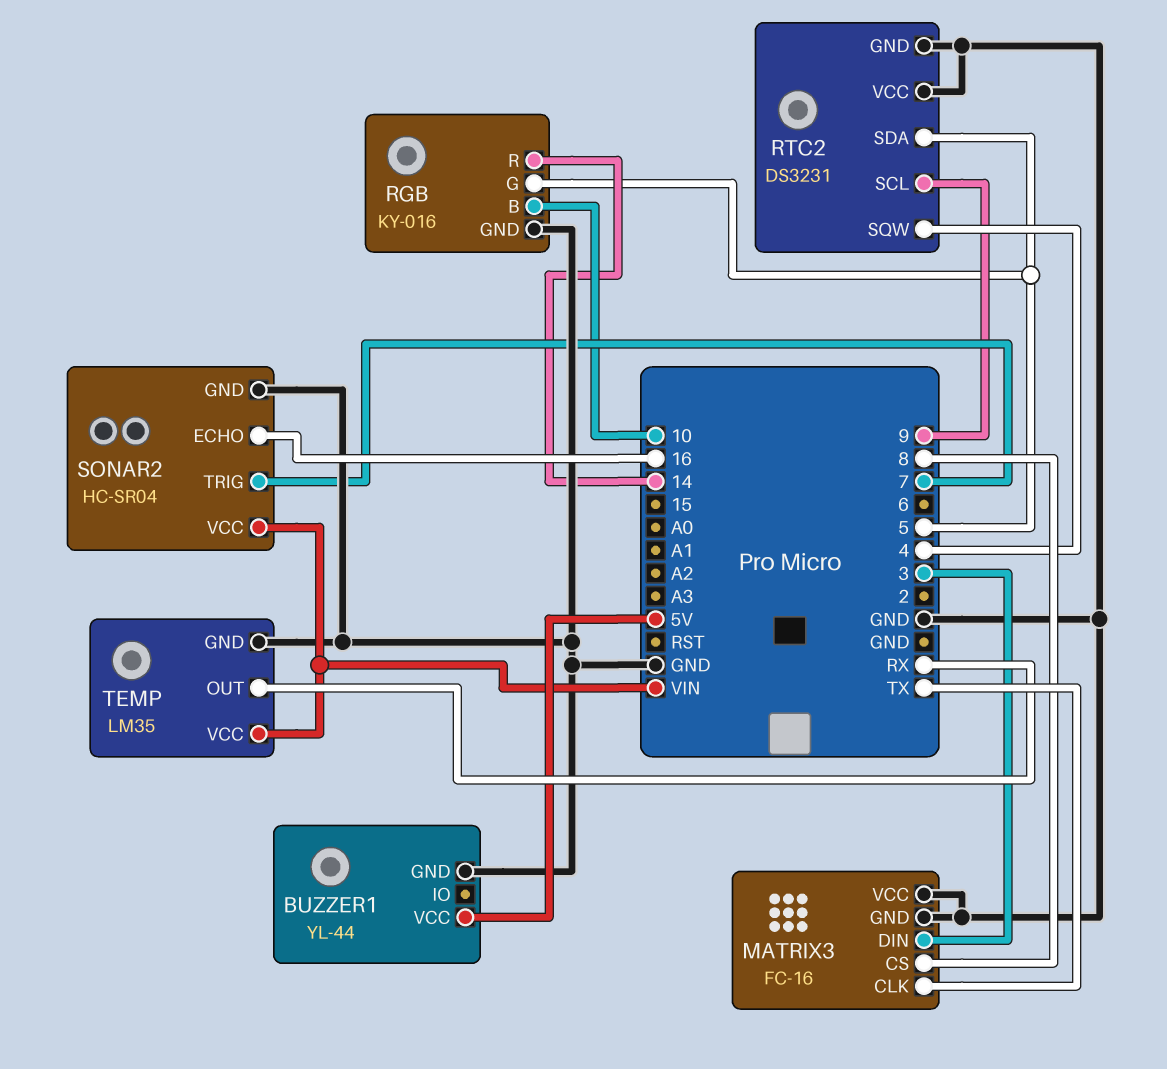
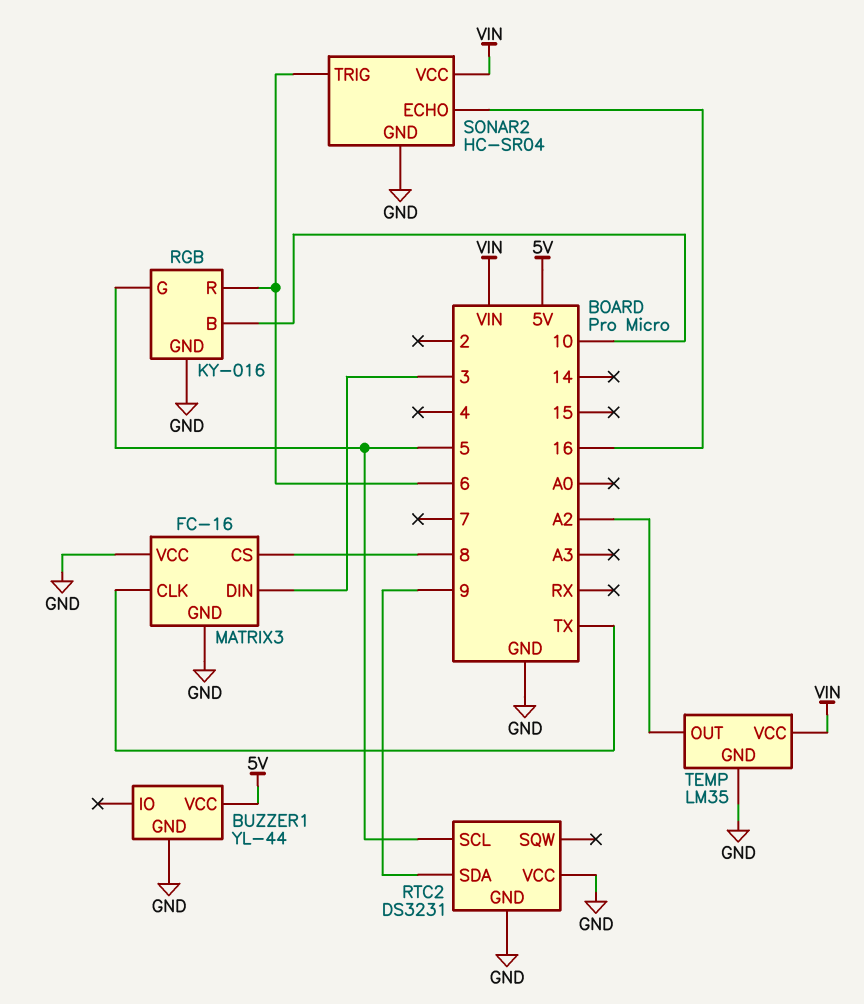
RGB pin R: 14 -> 6
RTC2 pin SCL: 9 -> 5
RTC2 pin SDA: 5 -> 9
RTC2 pin SQW: 4 -> none
SONAR2 pin TRIG: 7 -> 6
TEMP pin OUT: RX -> A2

